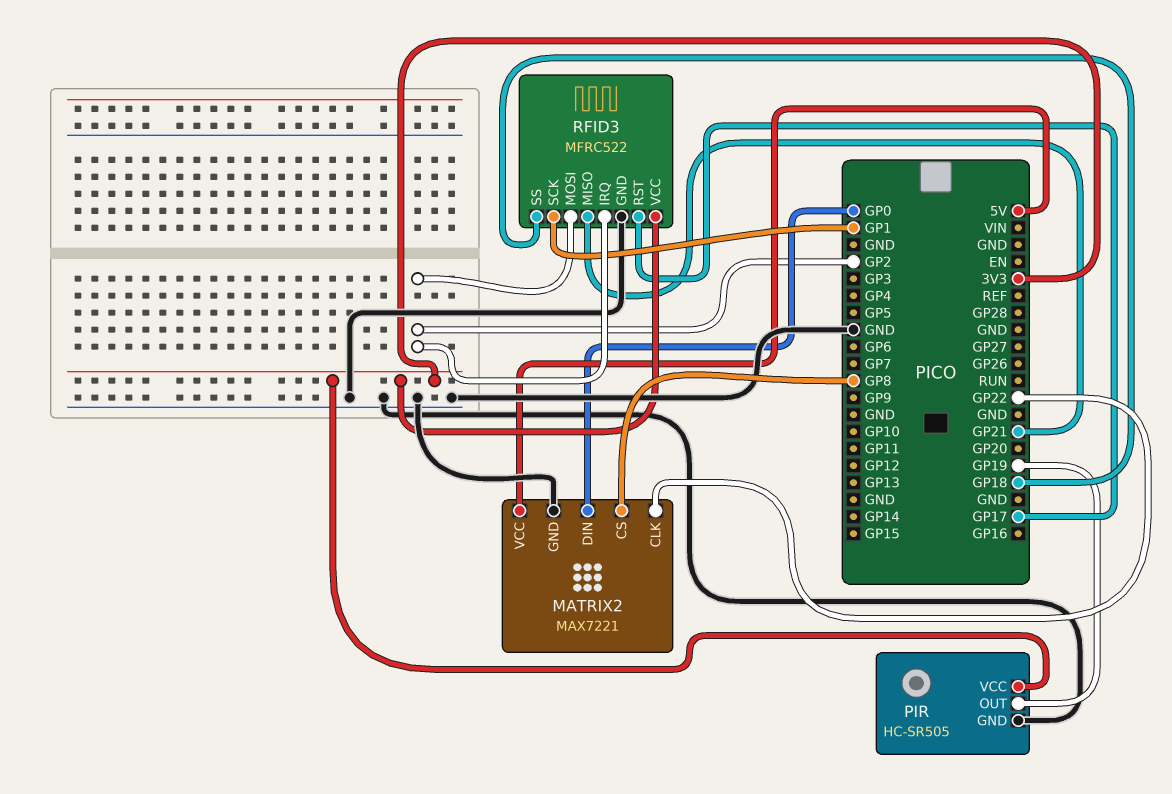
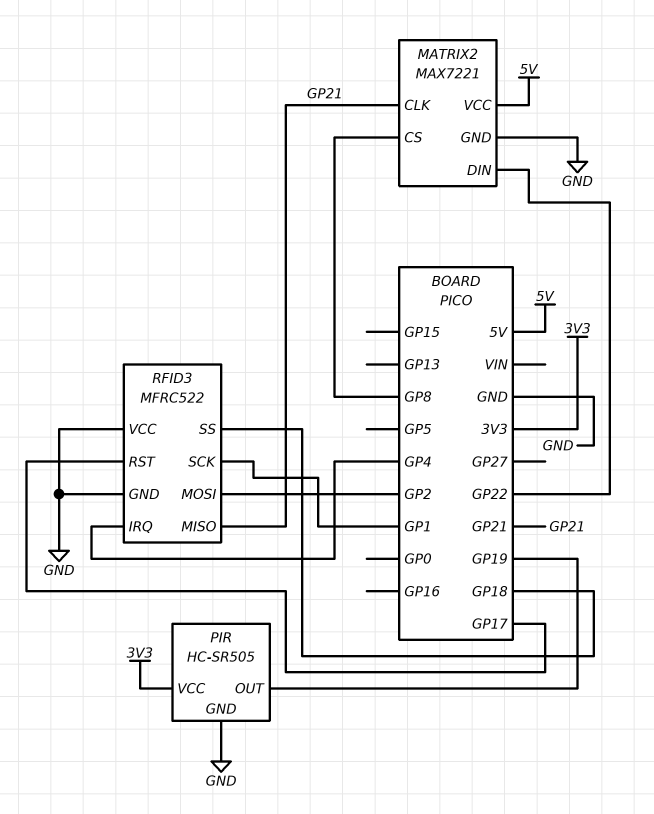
MATRIX2 pin CLK: GP22 -> GP21
MATRIX2 pin DIN: GP0 -> GP22
RFID3 pin IRQ: GP2 -> GP4
RFID3 pin VCC: 3V3 -> GND

